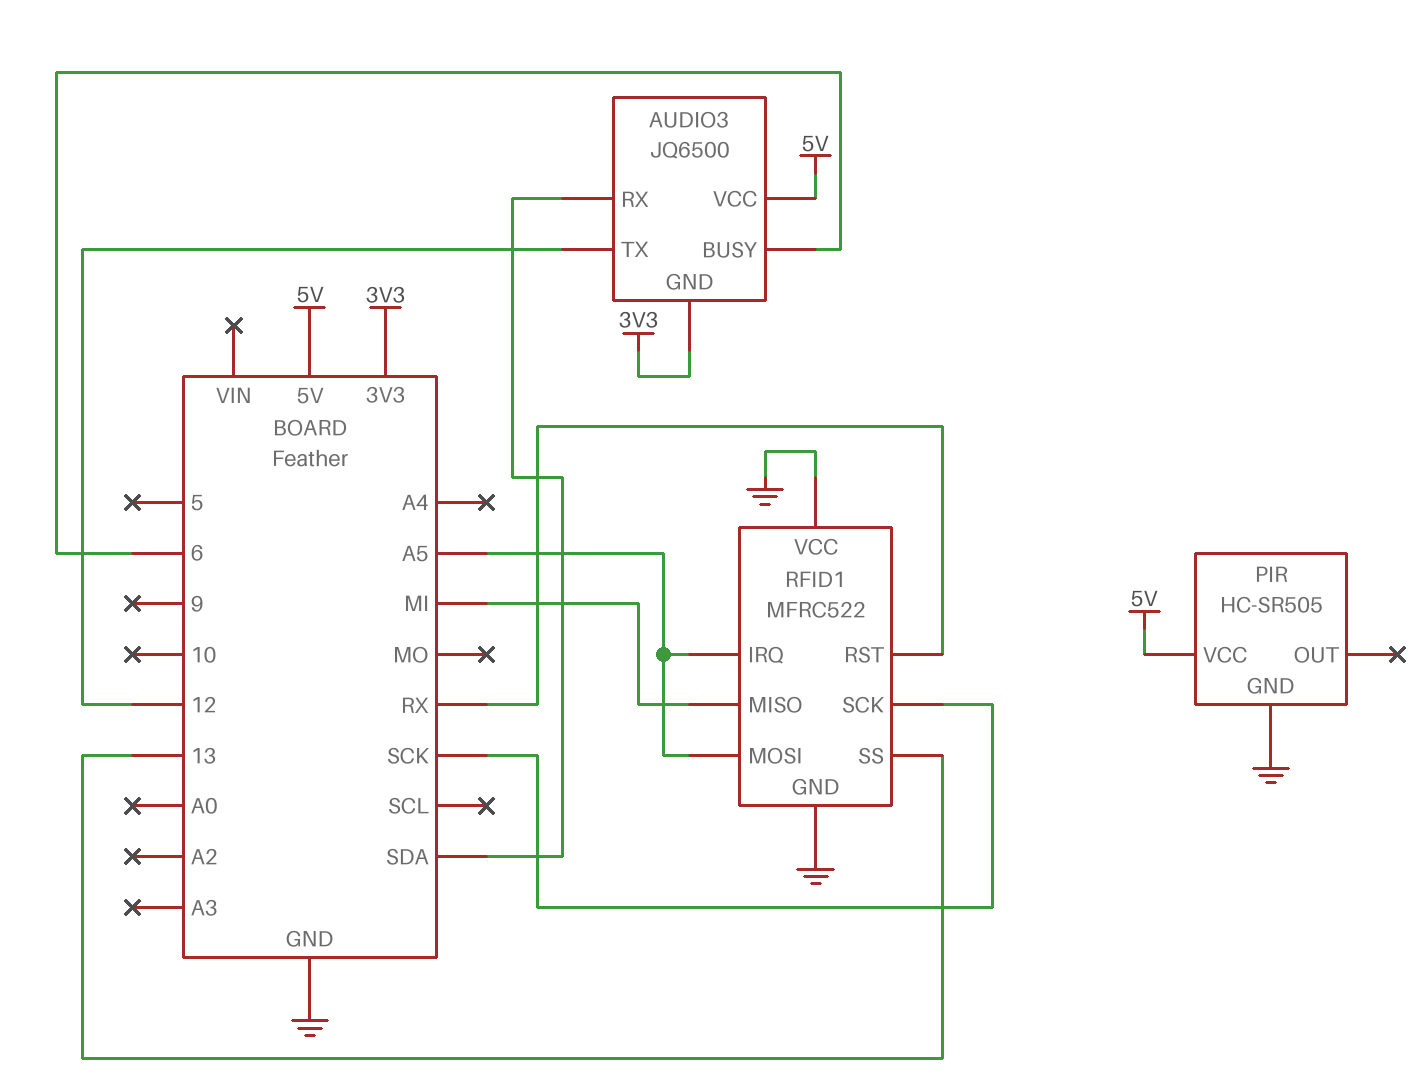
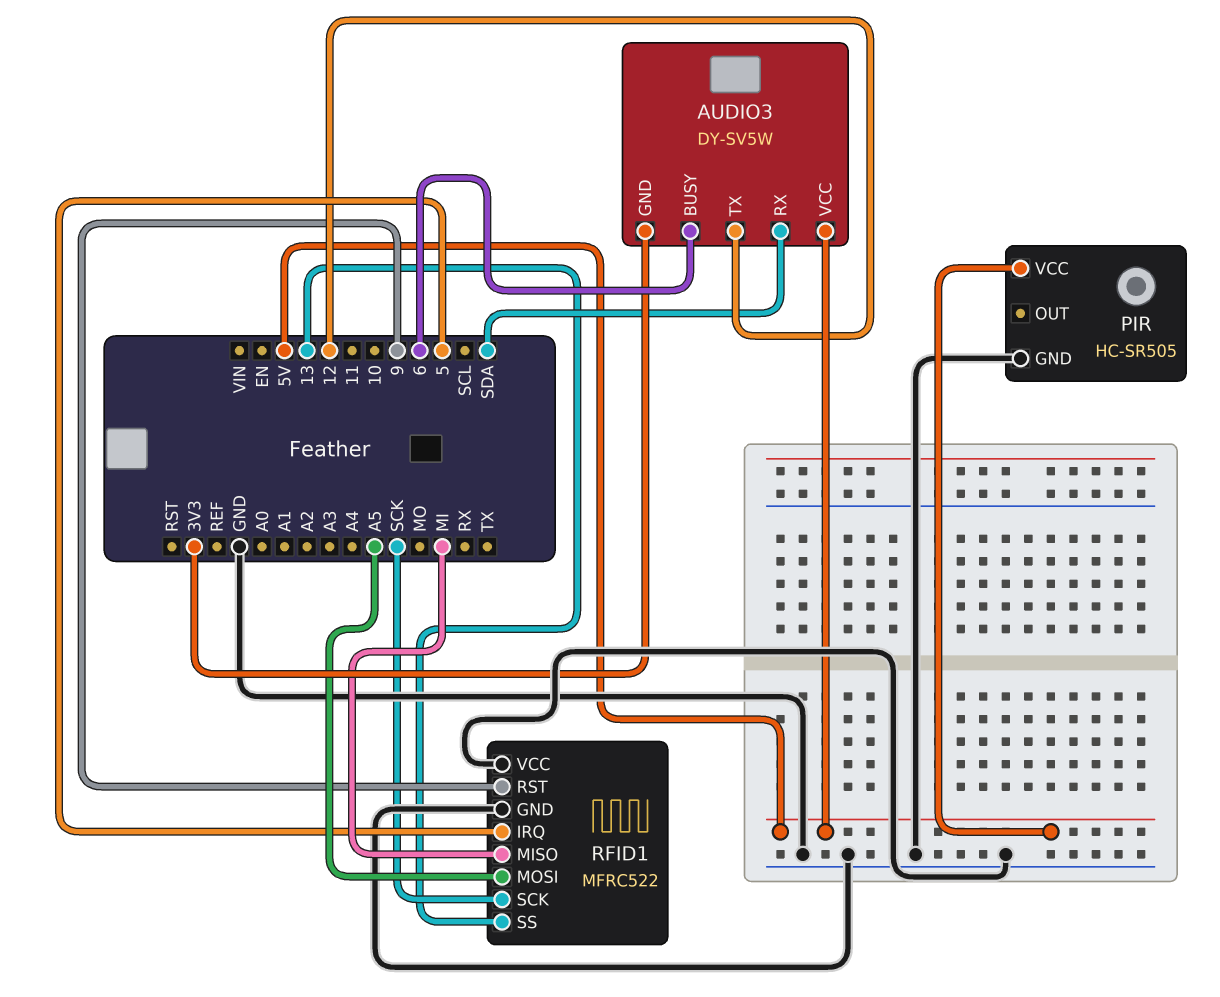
AUDIO3: JQ6500 -> DY-SV5W
RFID1 pin IRQ: A5 -> 5
RFID1 pin RST: RX -> 9

